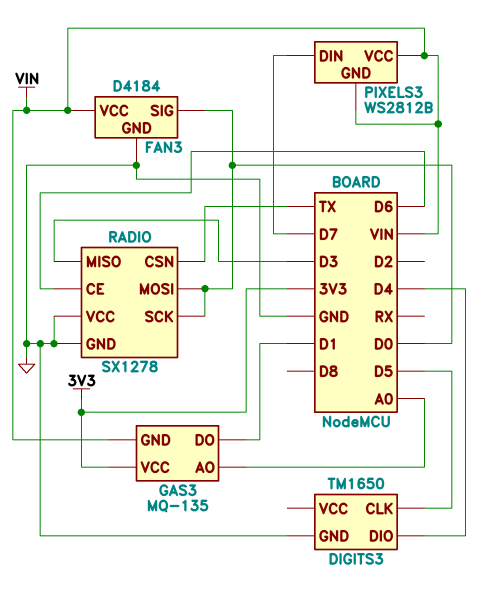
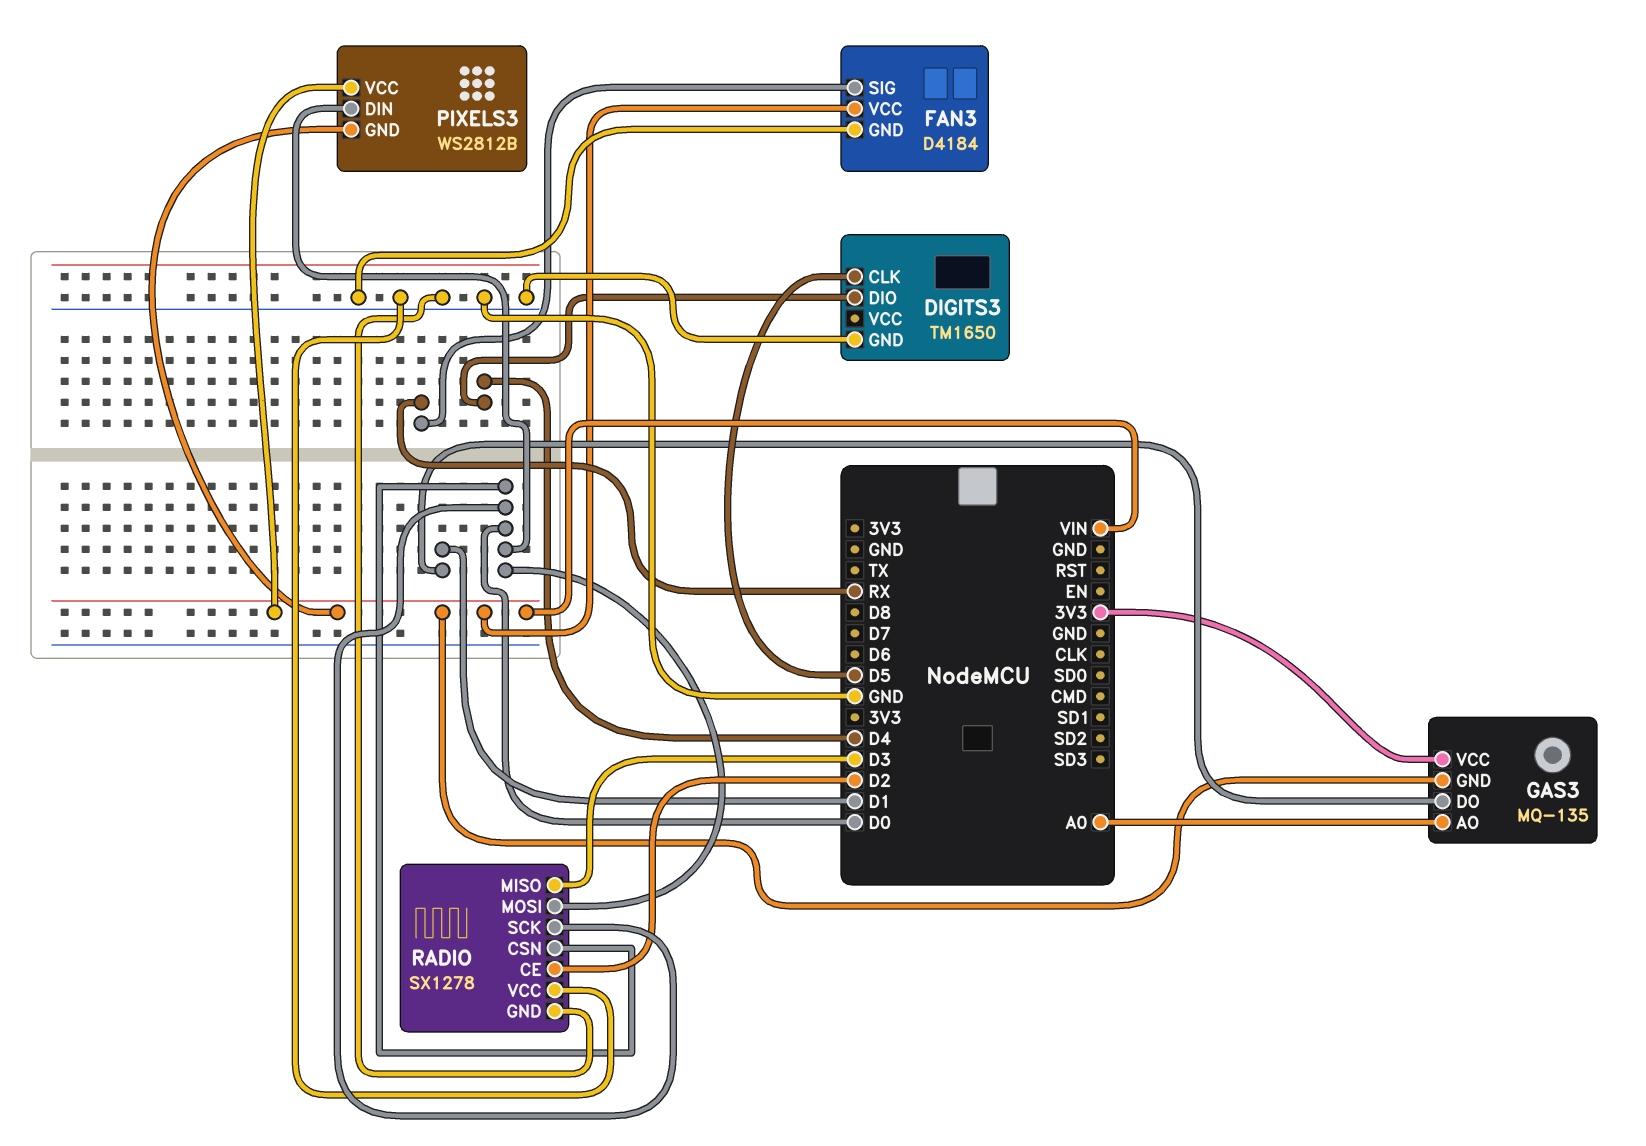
FAN3 pin SIG: D0 -> RX
PIXELS3 pin DIN: D7 -> D0
RADIO pin CE: D6 -> D2
RADIO pin CSN: TX -> D0

